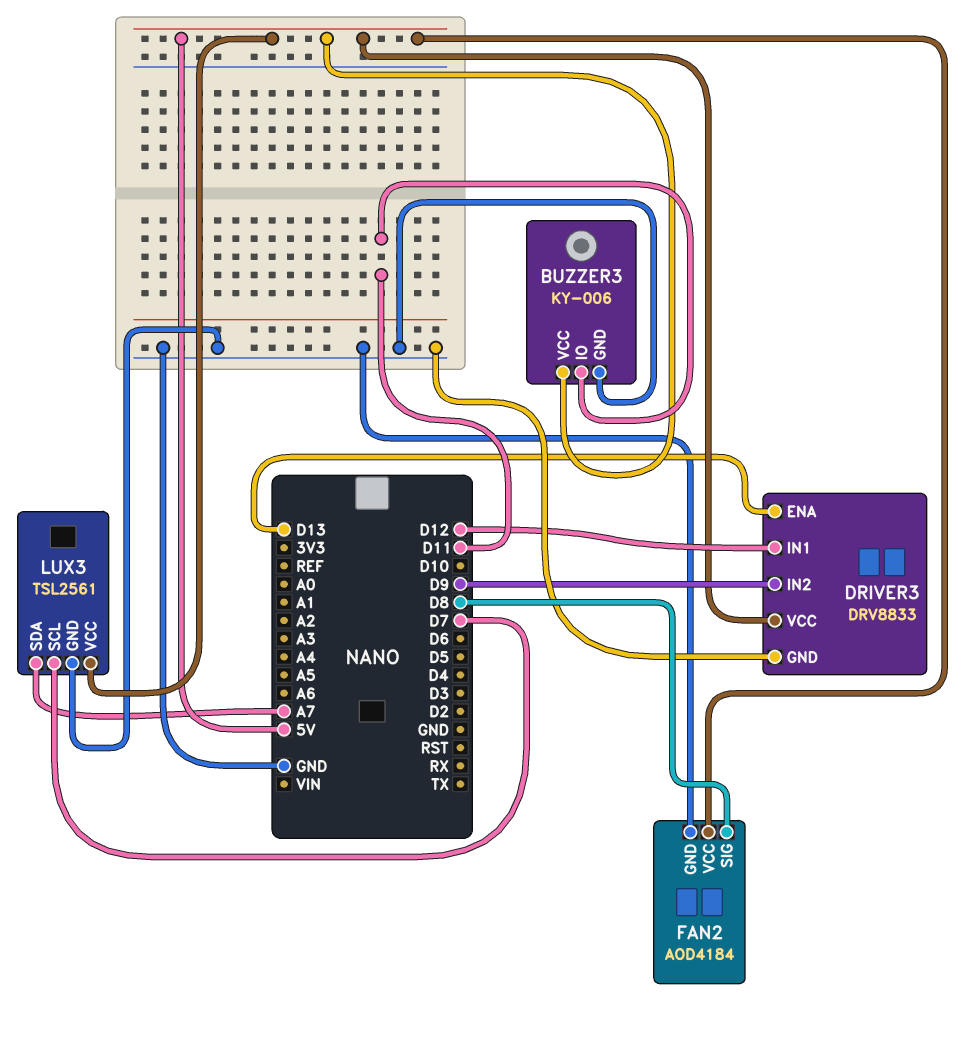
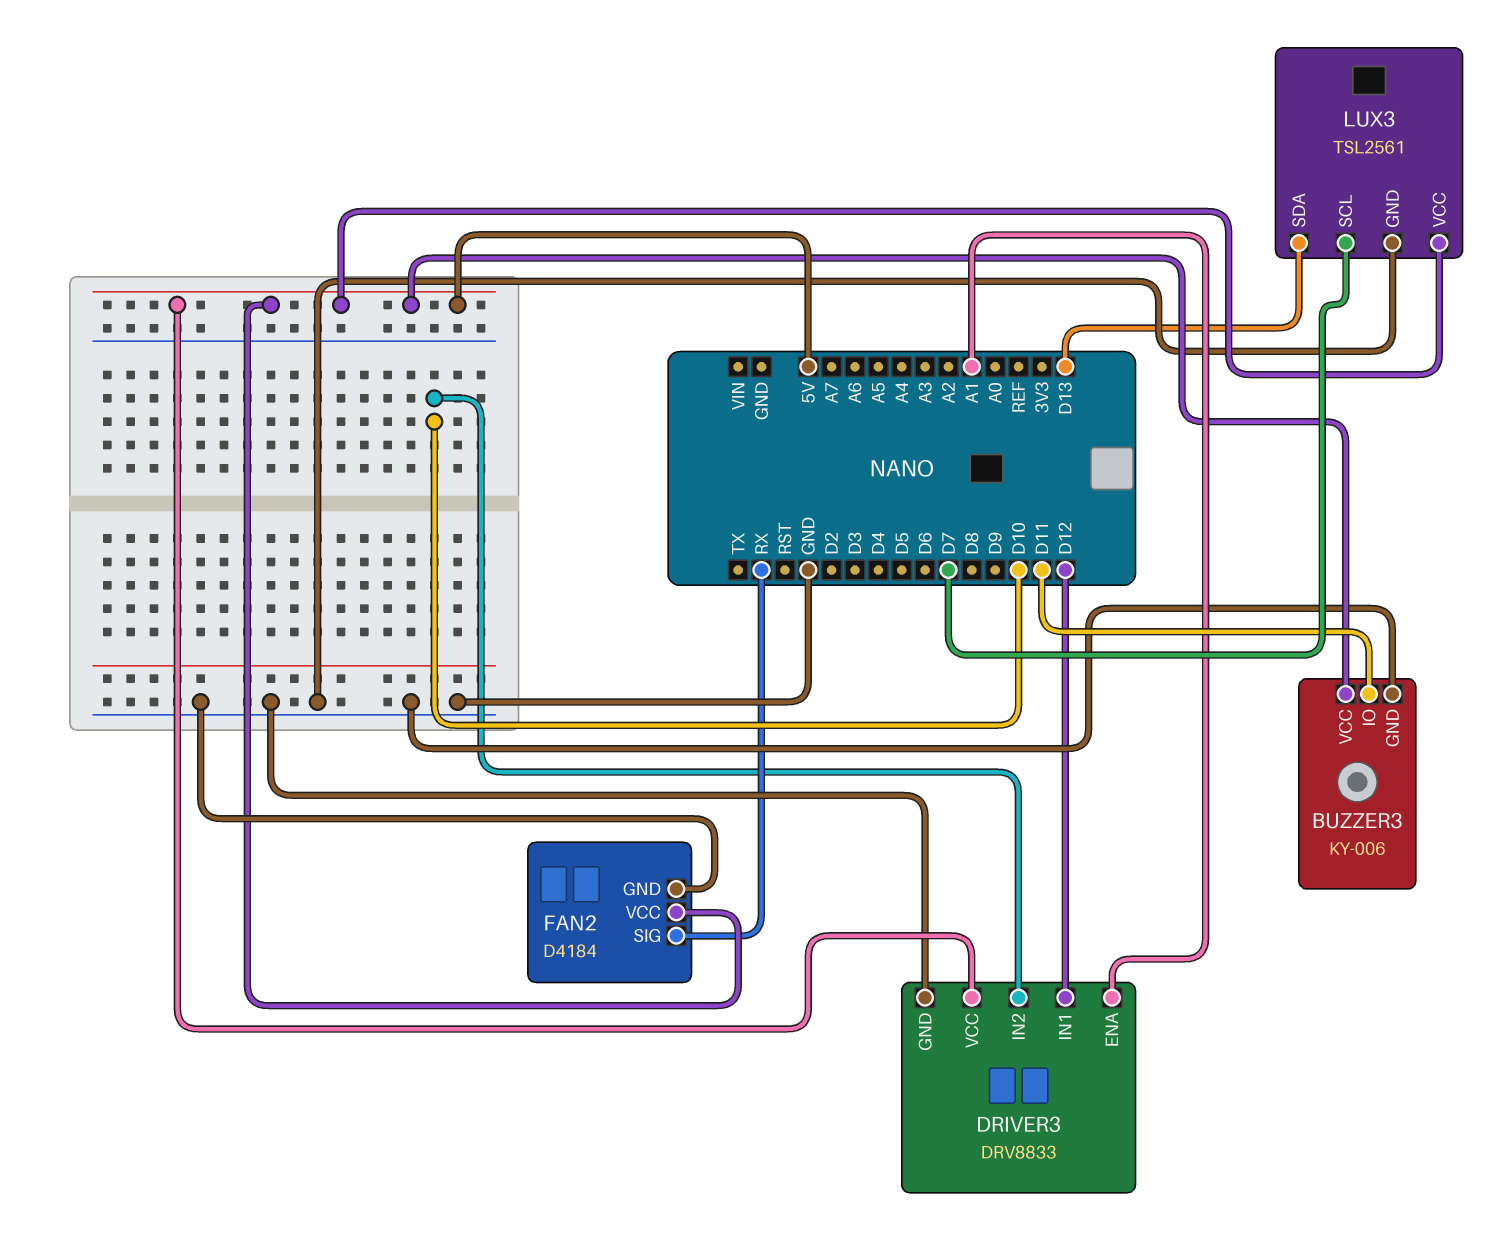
DRIVER3 pin ENA: D13 -> A1
DRIVER3 pin IN2: D9 -> D10
FAN2: AOD4184 -> D4184
FAN2 pin SIG: D8 -> RX
LUX3 pin SDA: A7 -> D13

